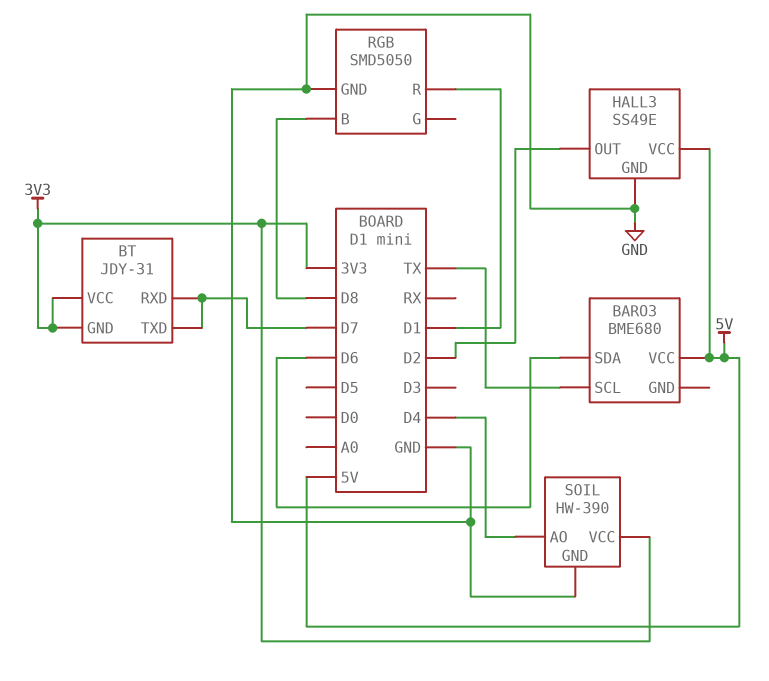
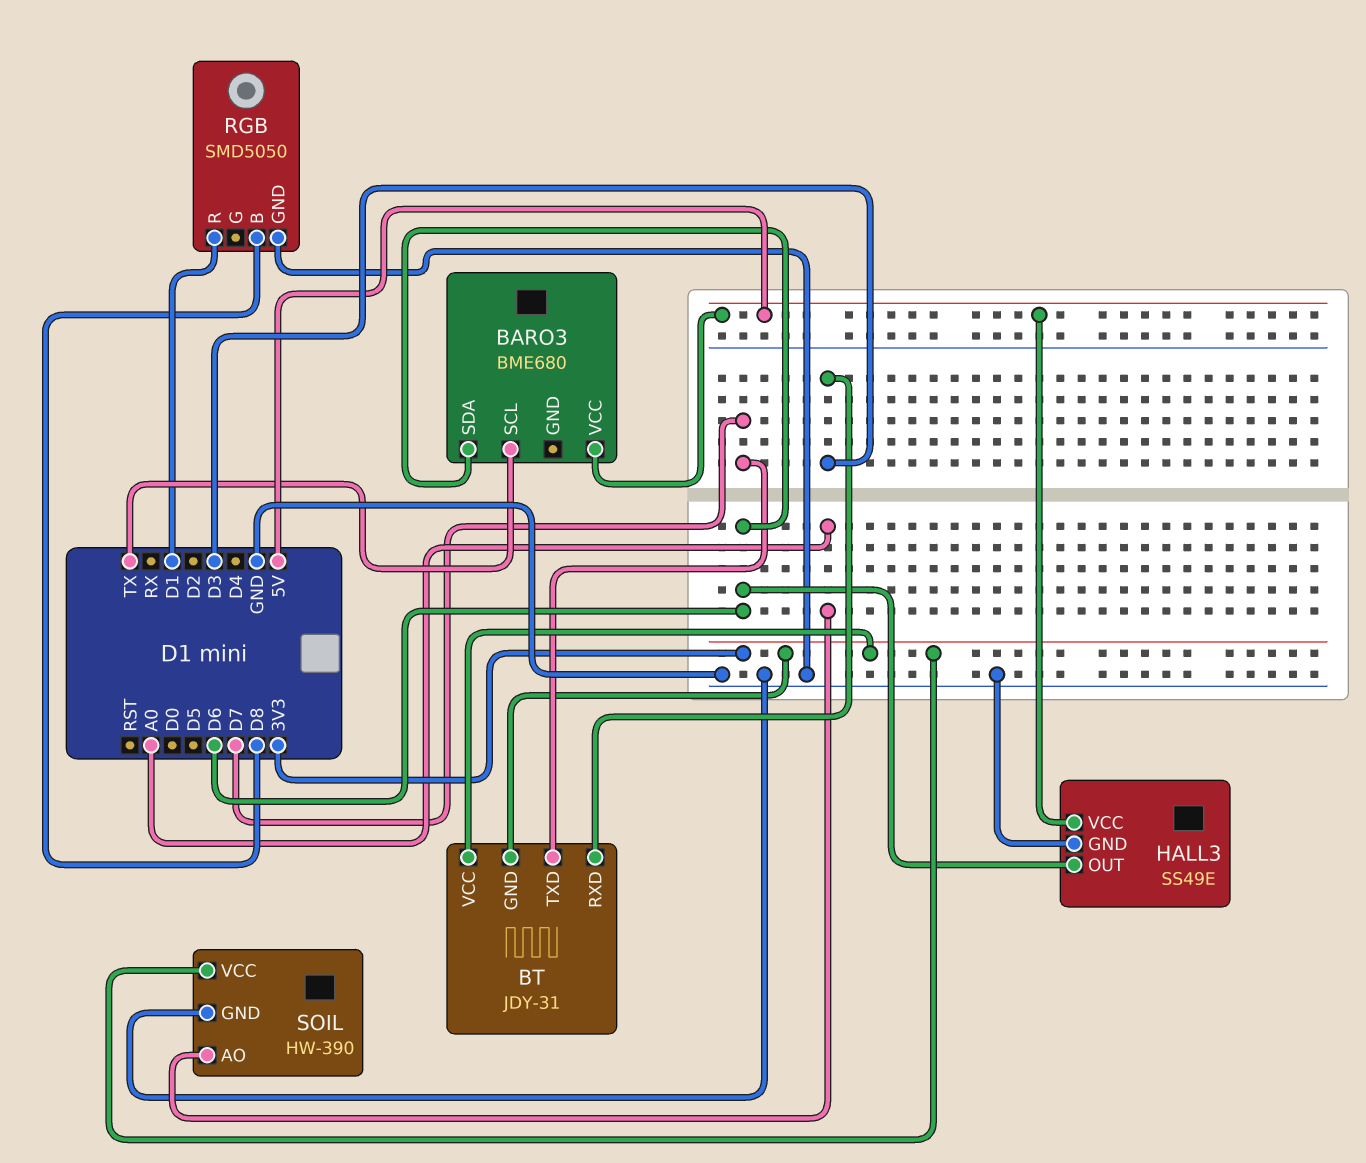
BT pin RXD: D7 -> D3
HALL3 pin OUT: D2 -> D6
SOIL pin AO: D4 -> A0

